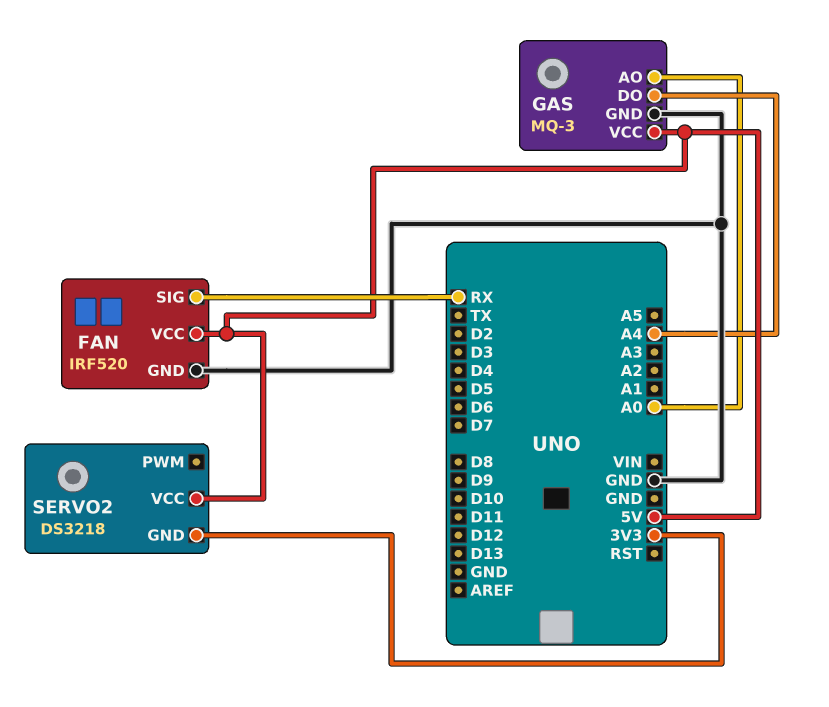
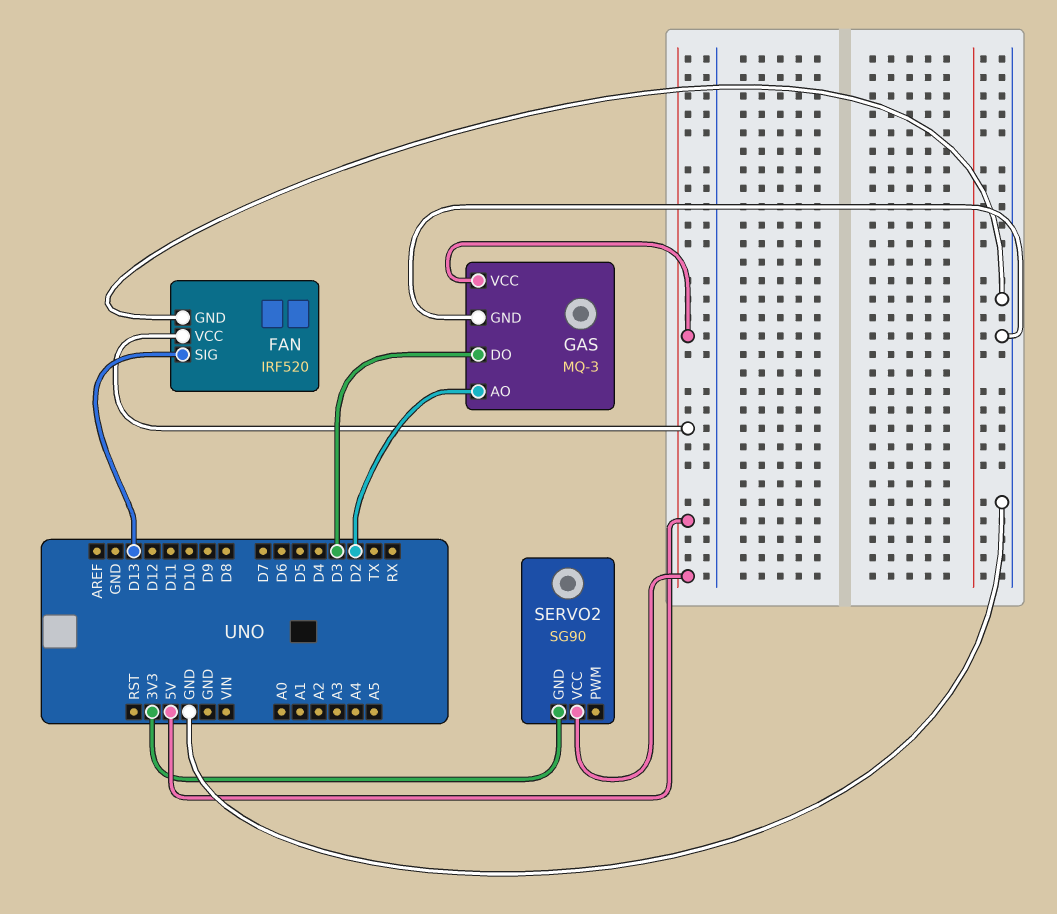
FAN pin SIG: RX -> D13
GAS pin AO: A0 -> D2
GAS pin DO: A4 -> D3
SERVO2: DS3218 -> SG90

